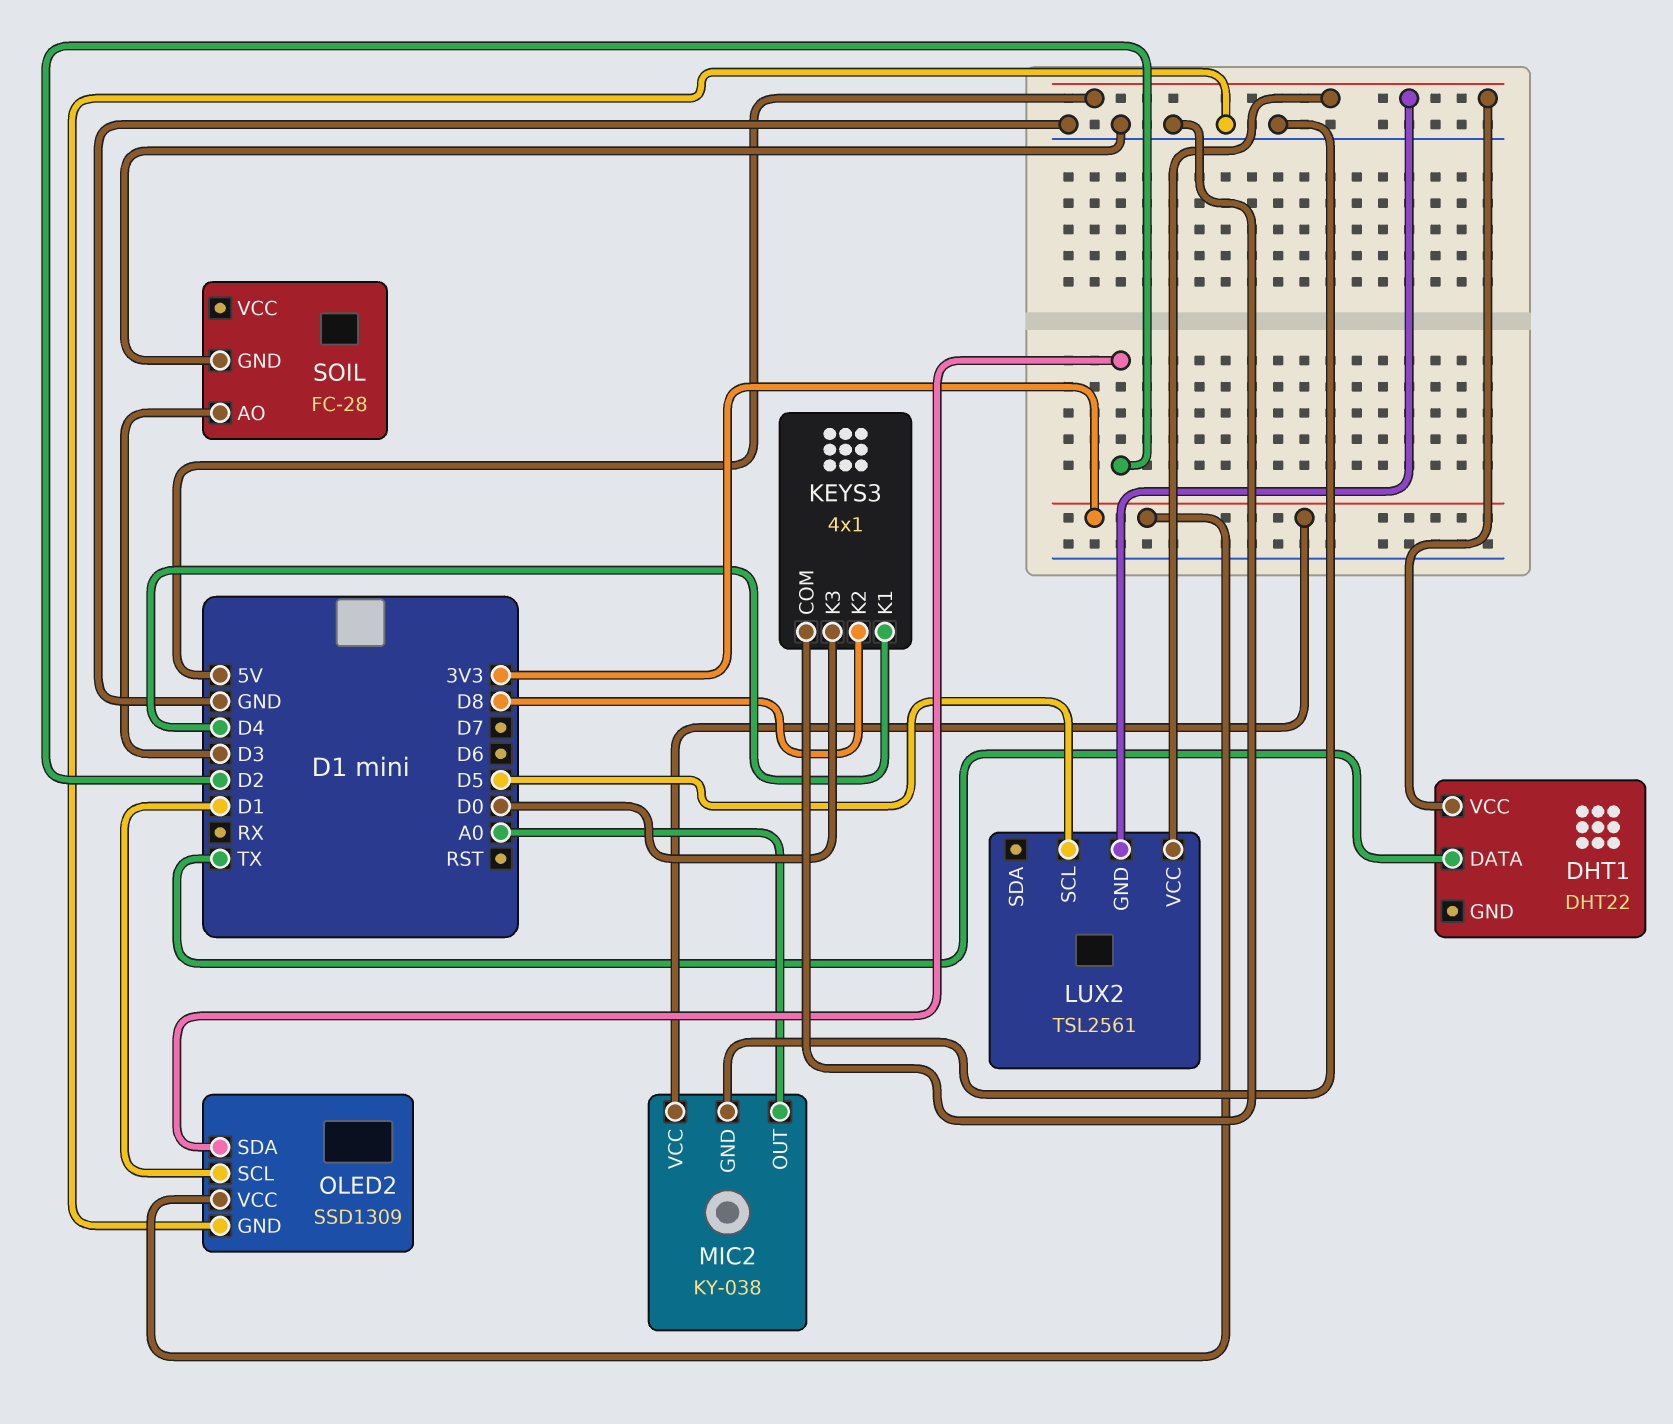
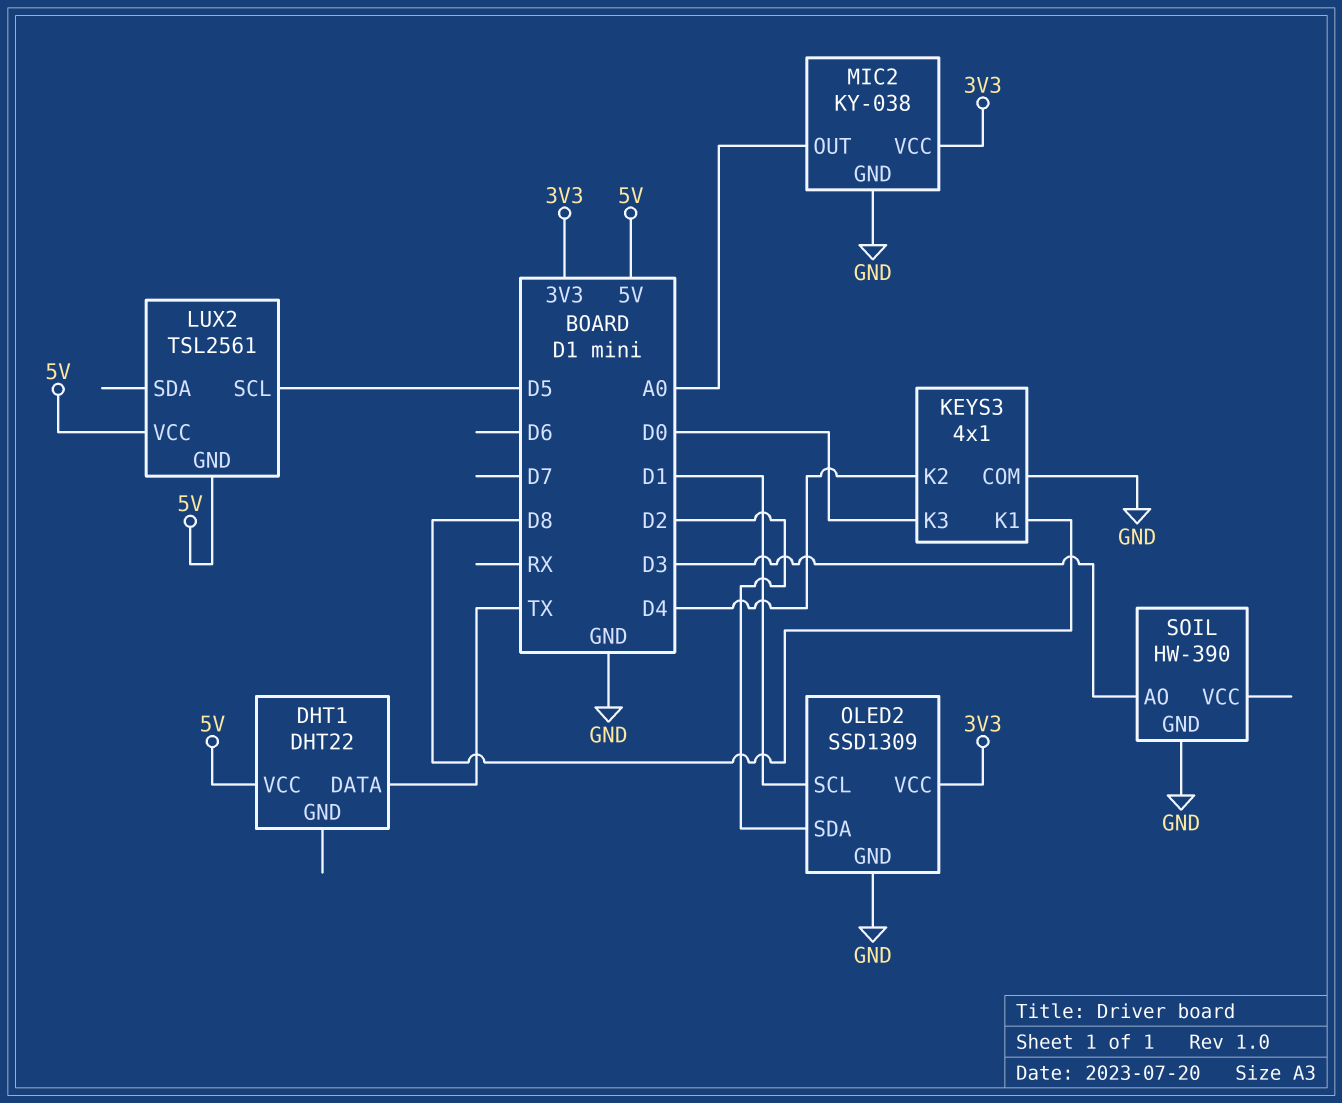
KEYS3 pin K1: D4 -> D8
KEYS3 pin K2: D8 -> D4
SOIL: FC-28 -> HW-390

